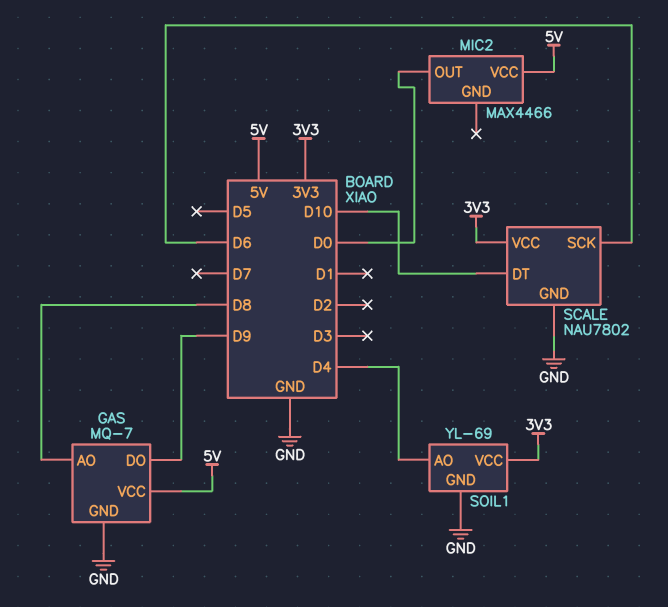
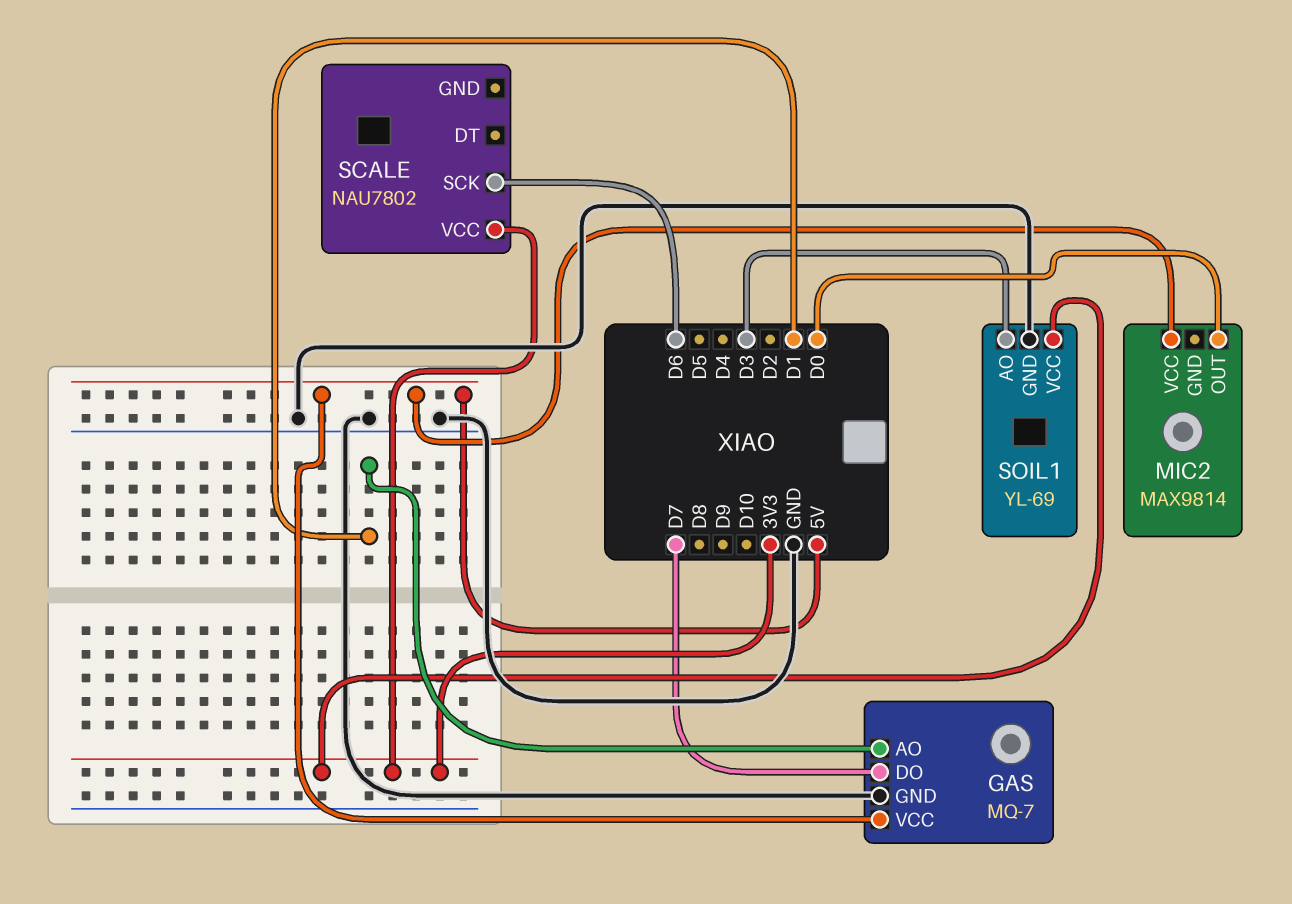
GAS pin AO: D8 -> D1
GAS pin DO: D9 -> D7
MIC2: MAX4466 -> MAX9814
SCALE pin DT: D10 -> none
SCALE pin GND: GND -> none
SOIL1 pin AO: D4 -> D3

